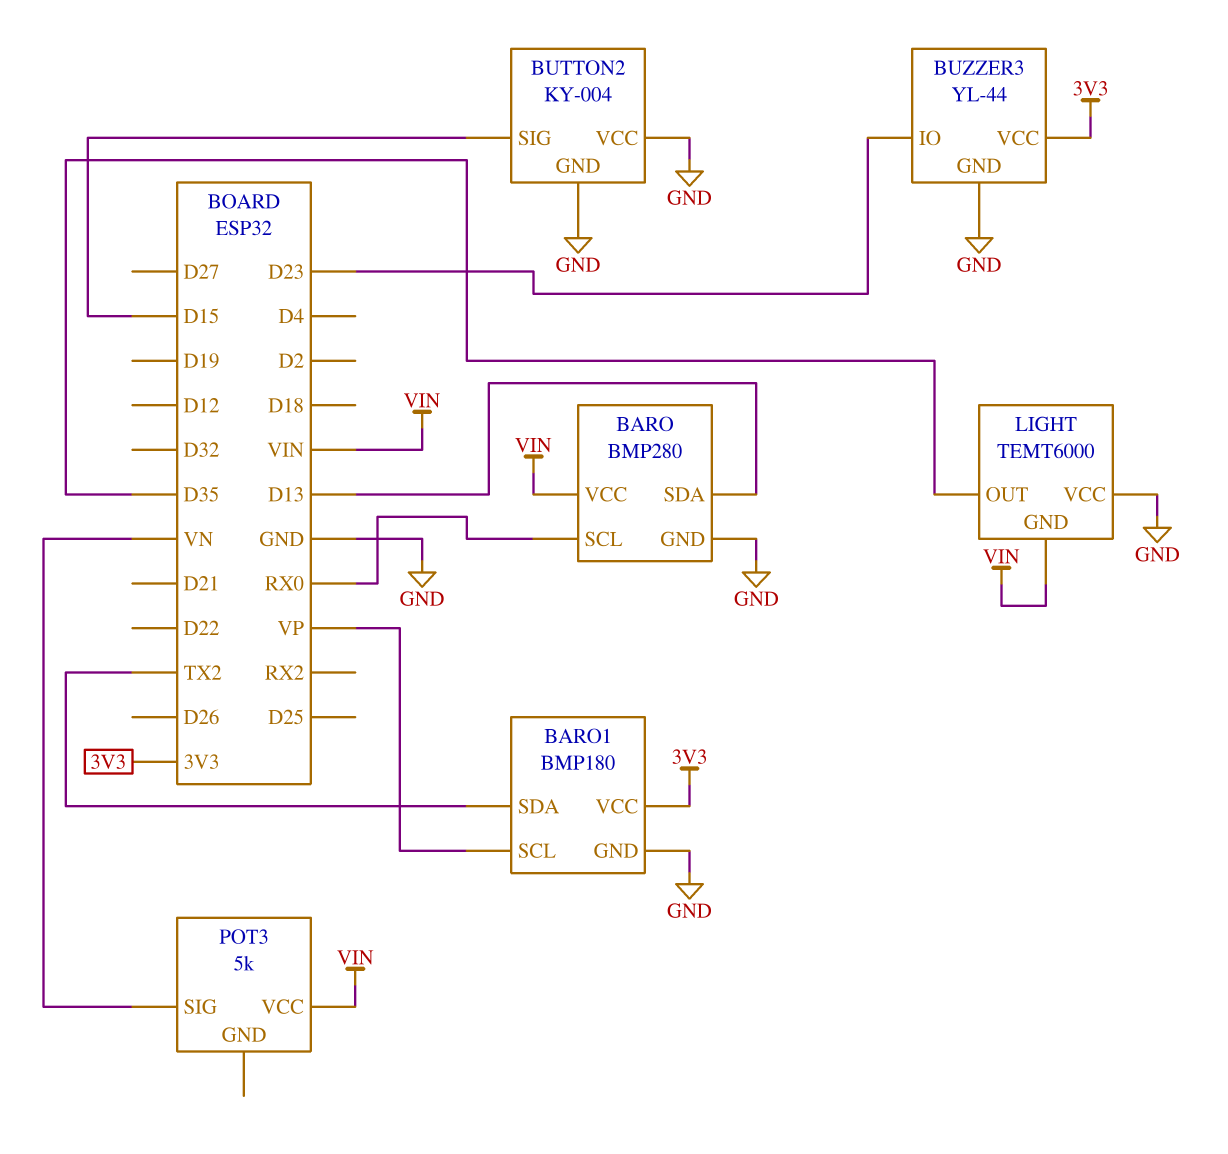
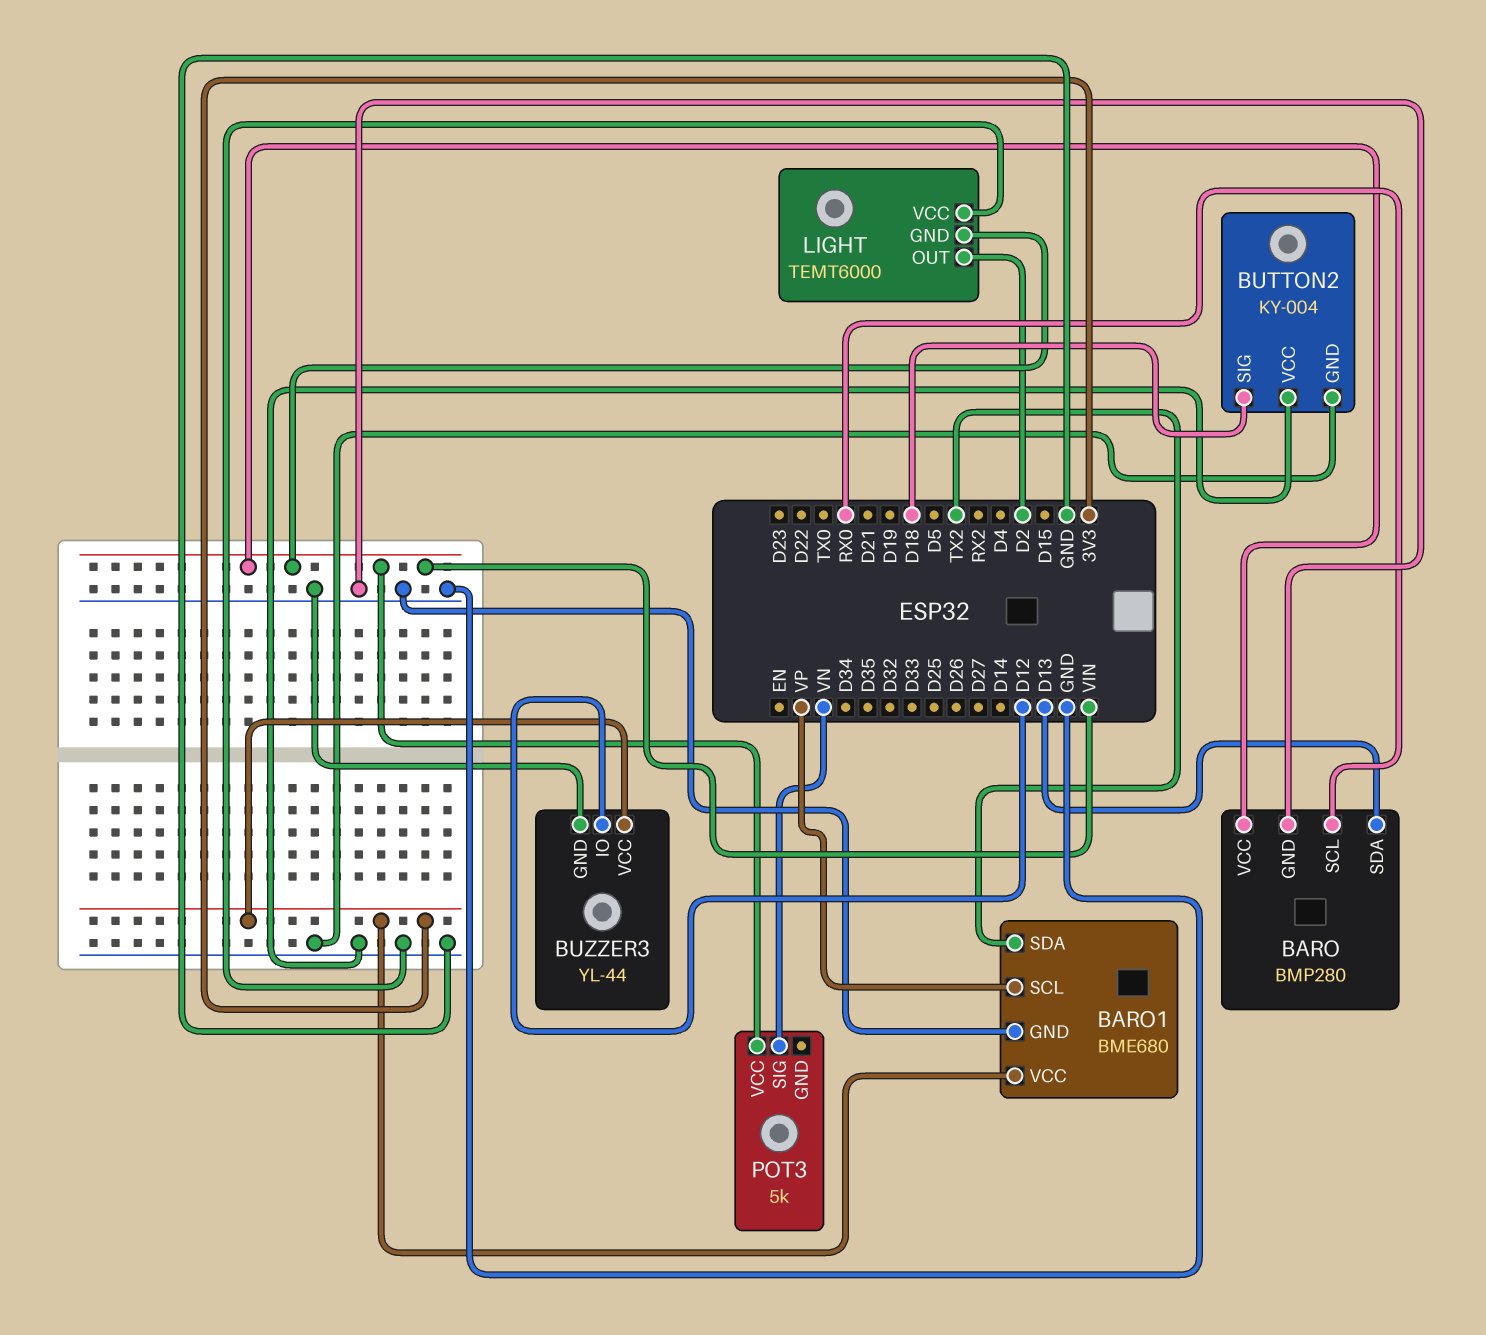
BARO1: BMP180 -> BME680
BUTTON2 pin SIG: D15 -> D18
BUZZER3 pin IO: D23 -> D12
LIGHT pin OUT: D35 -> D2

